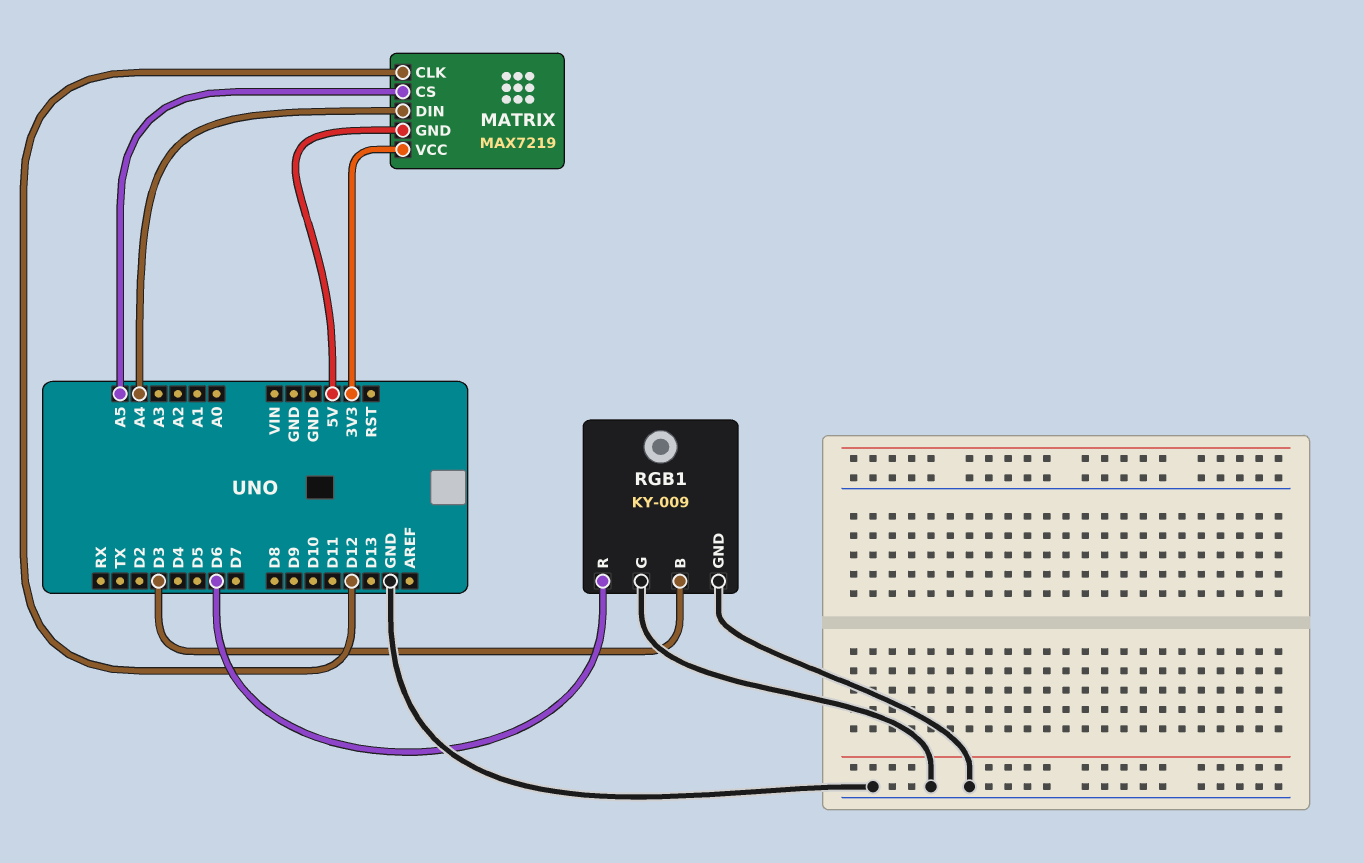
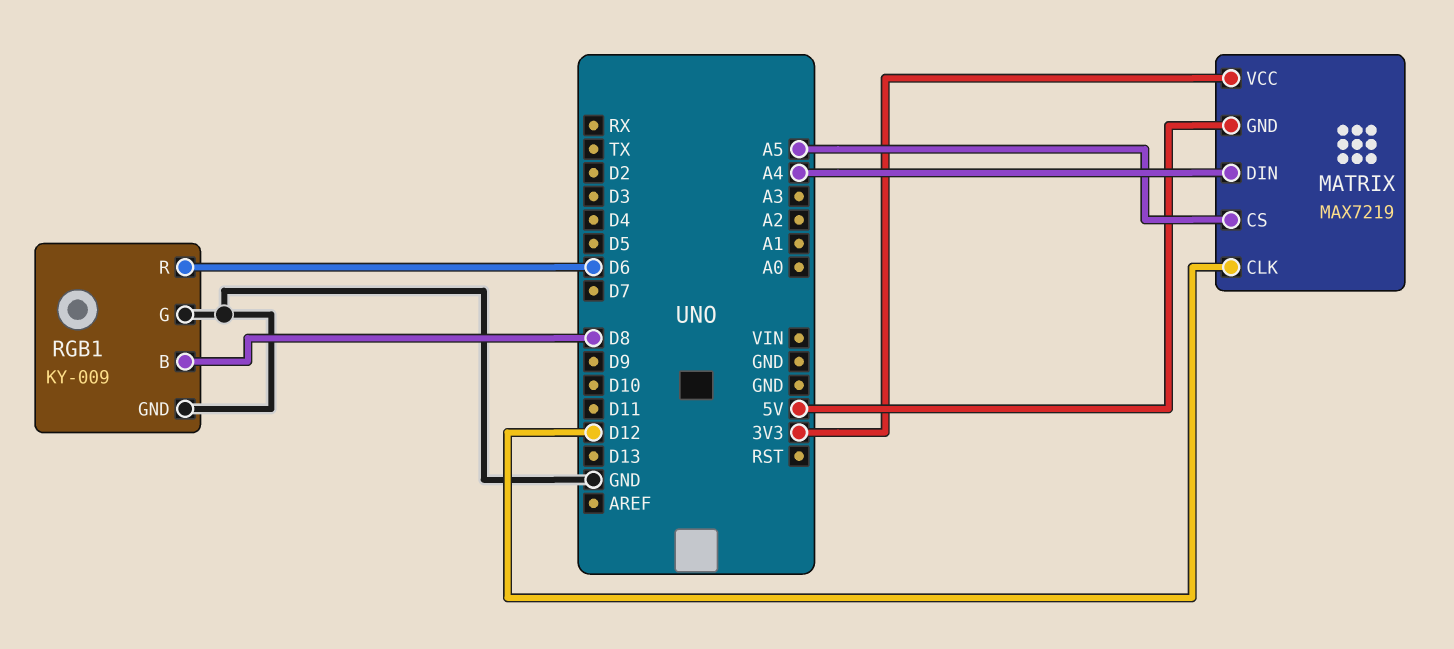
RGB1 pin B: D3 -> D8

